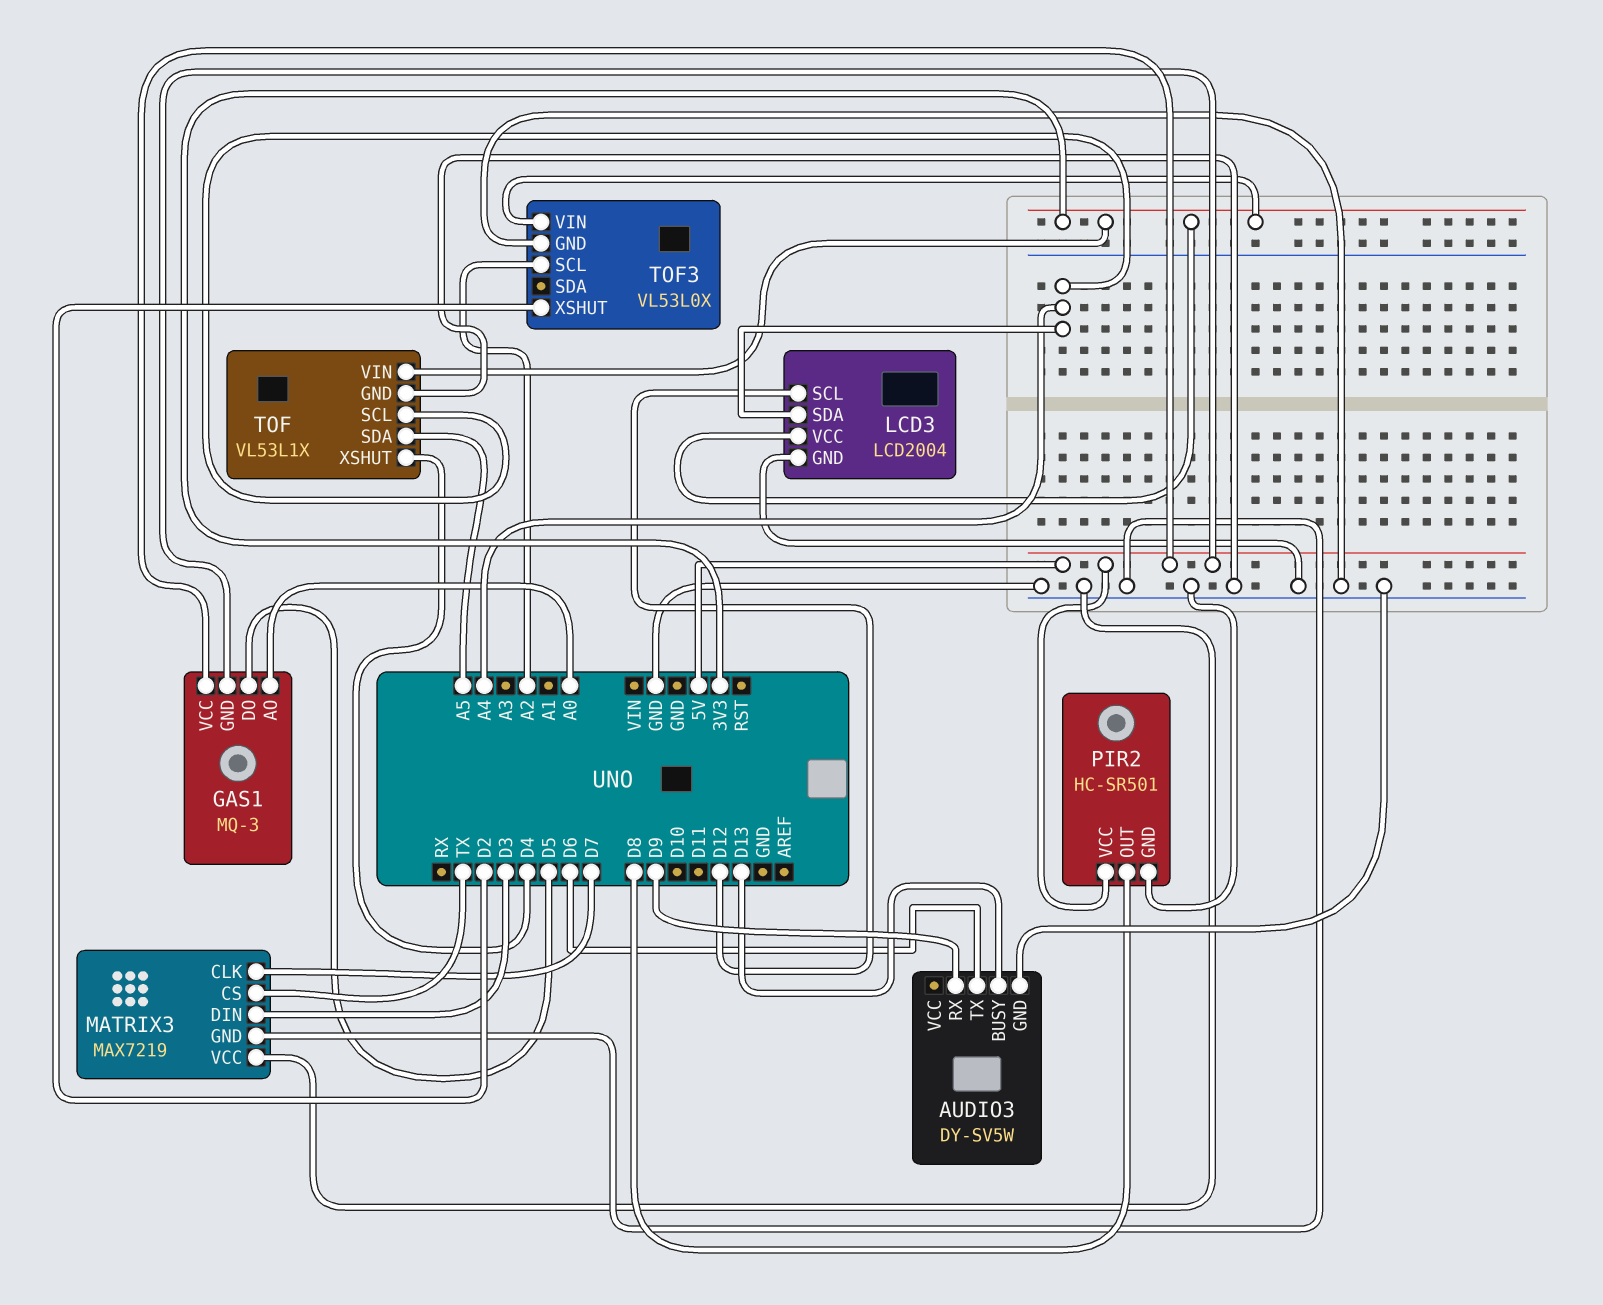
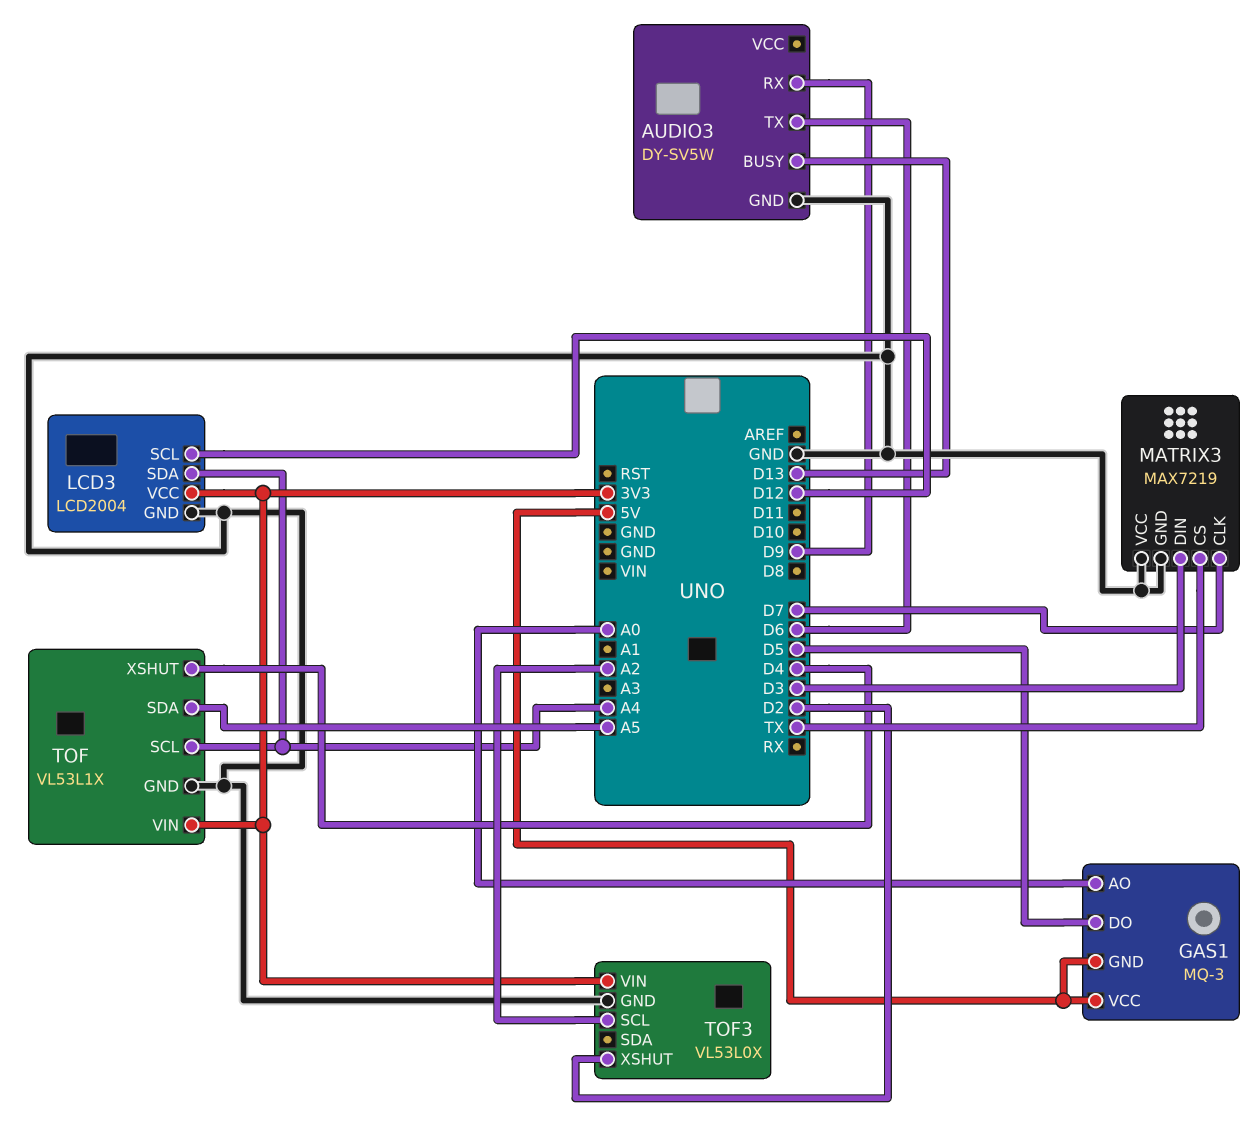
PIR2: HC-SR501 -> none
PIR2 pin GND: GND -> none
PIR2 pin OUT: D8 -> none
PIR2 pin VCC: 5V -> none

